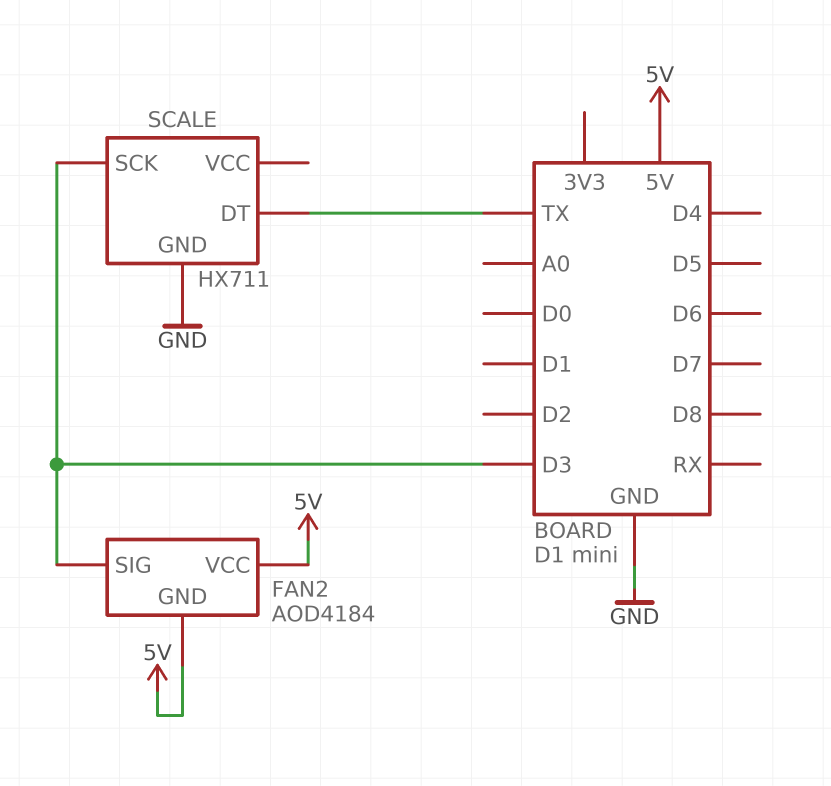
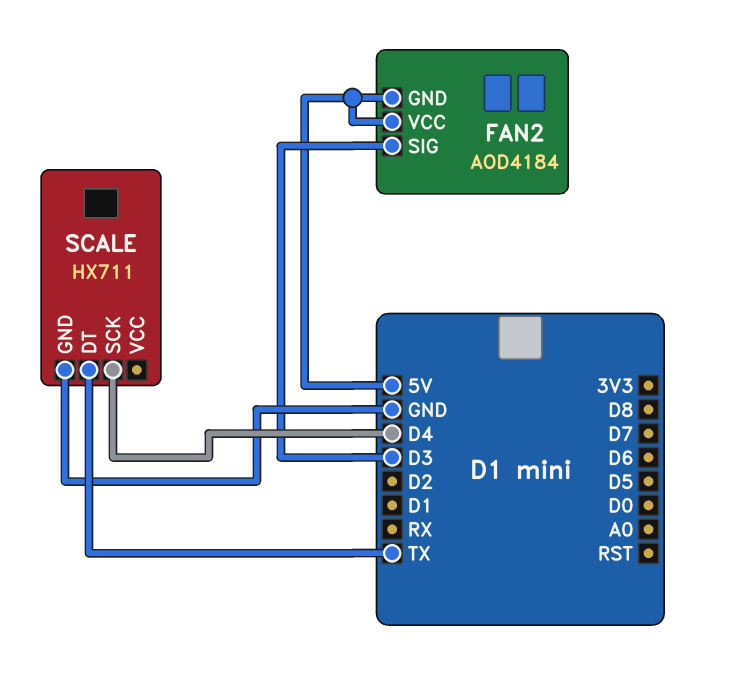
SCALE pin SCK: D3 -> D4

